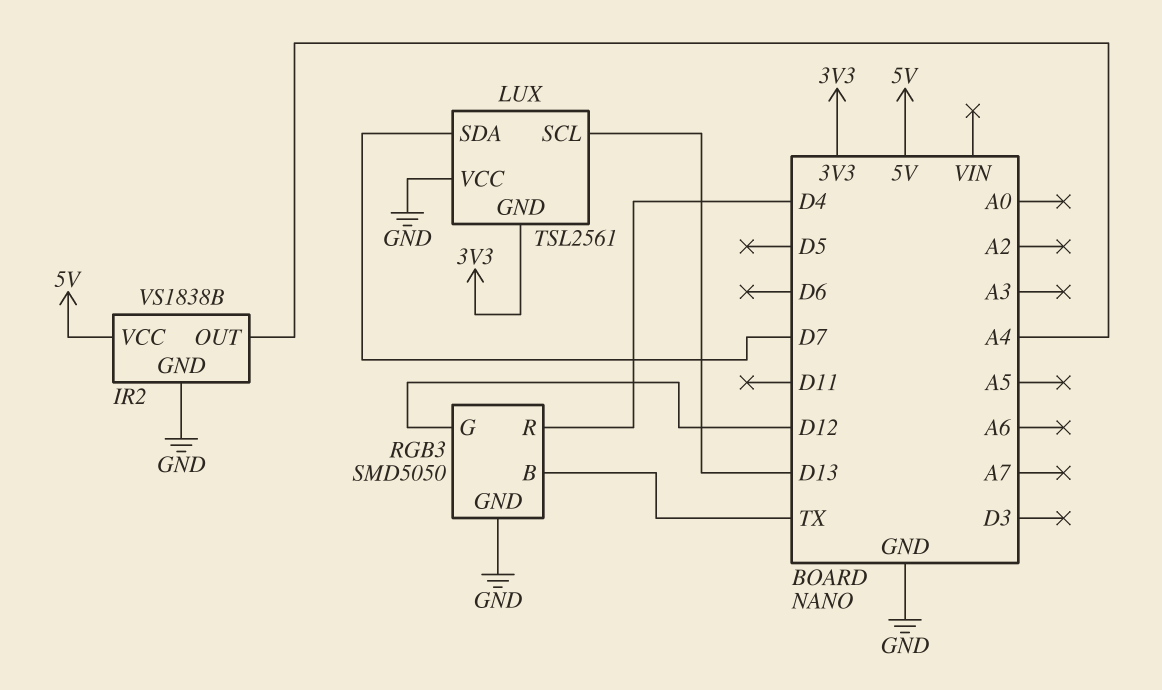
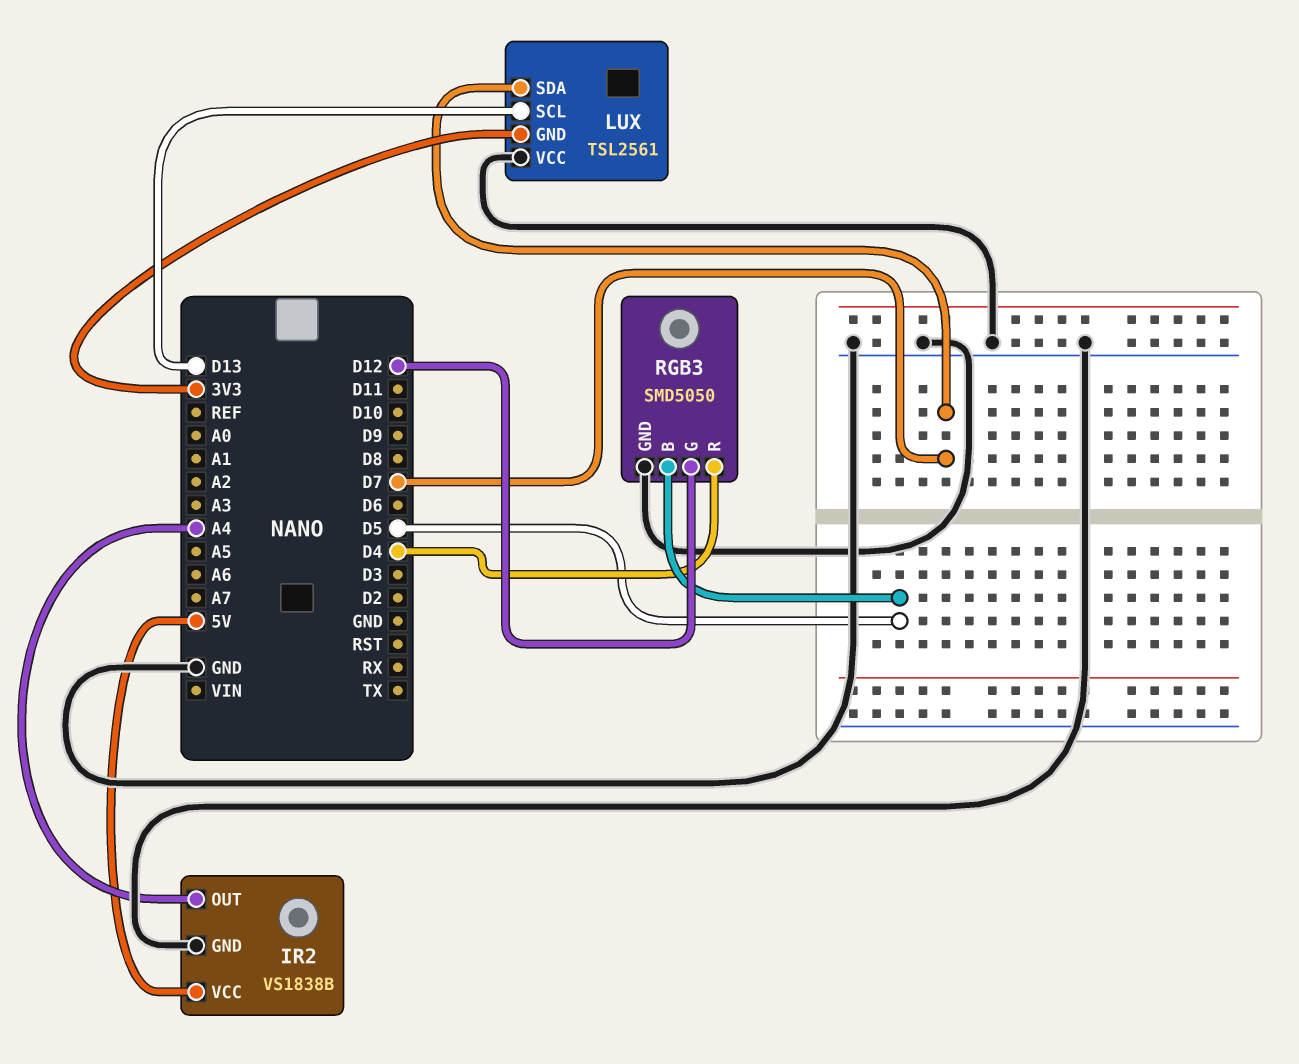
RGB3 pin B: TX -> D5

